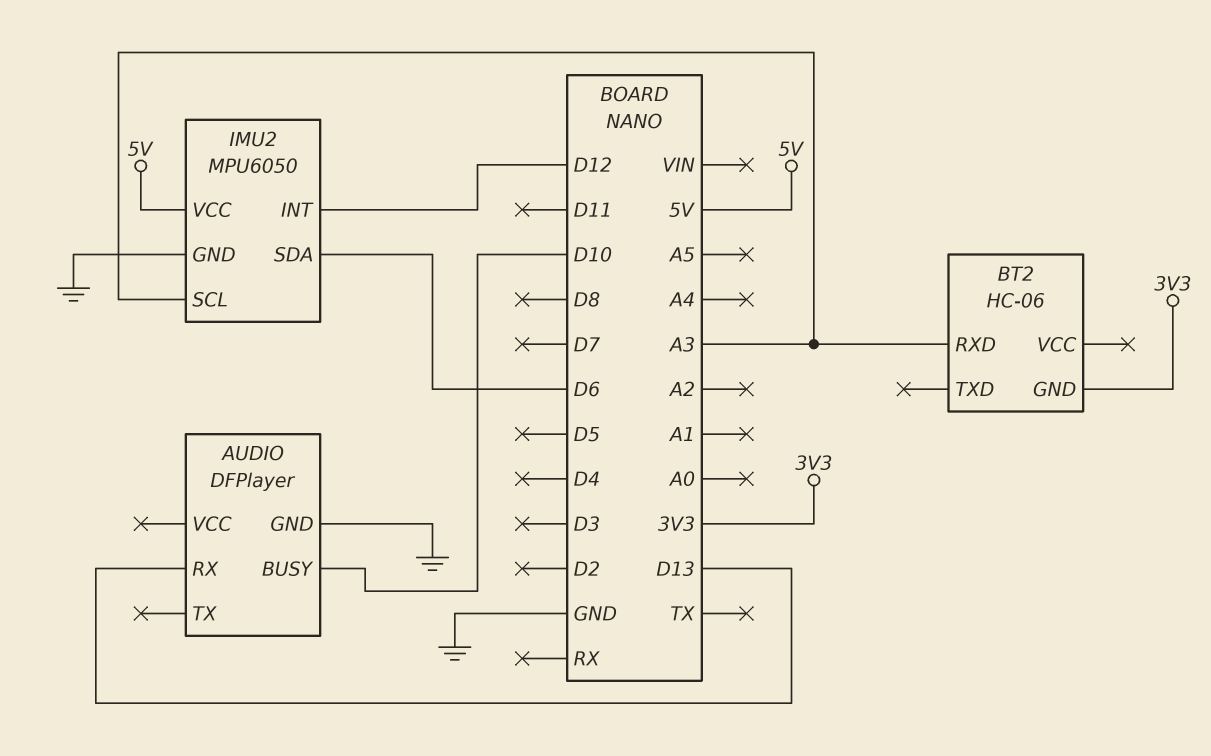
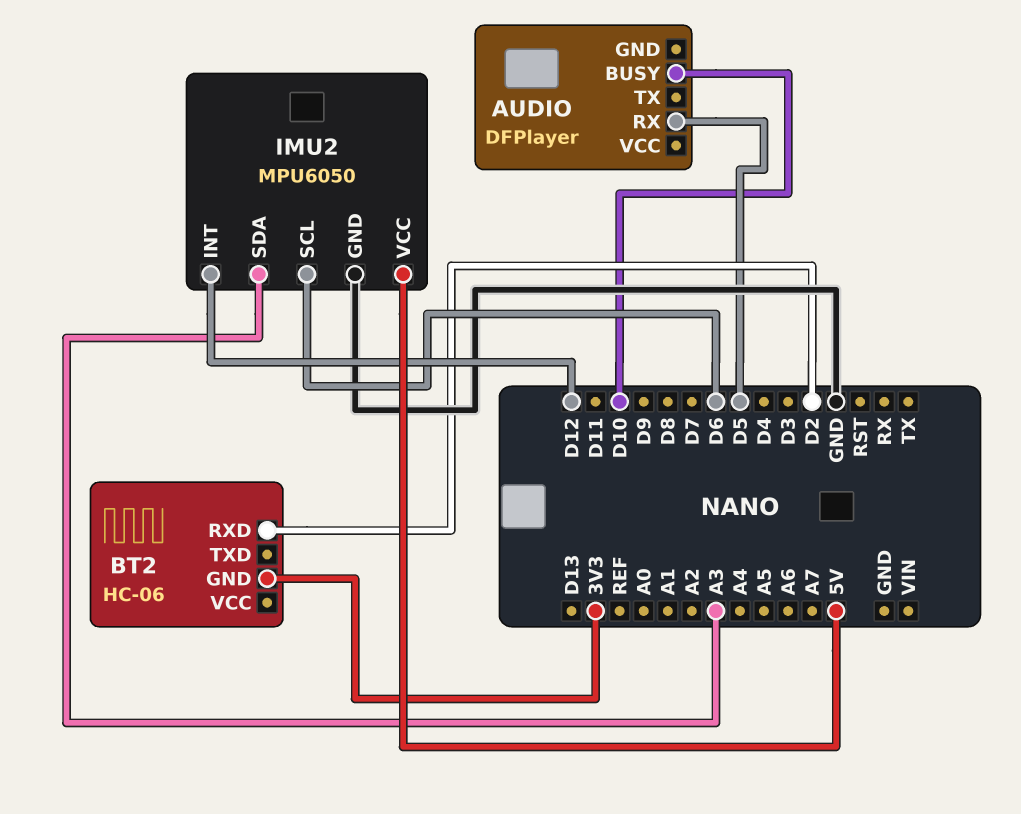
AUDIO pin GND: GND -> none
AUDIO pin RX: D13 -> D5
BT2 pin RXD: A3 -> D2
IMU2 pin SCL: A3 -> D6
IMU2 pin SDA: D6 -> A3

